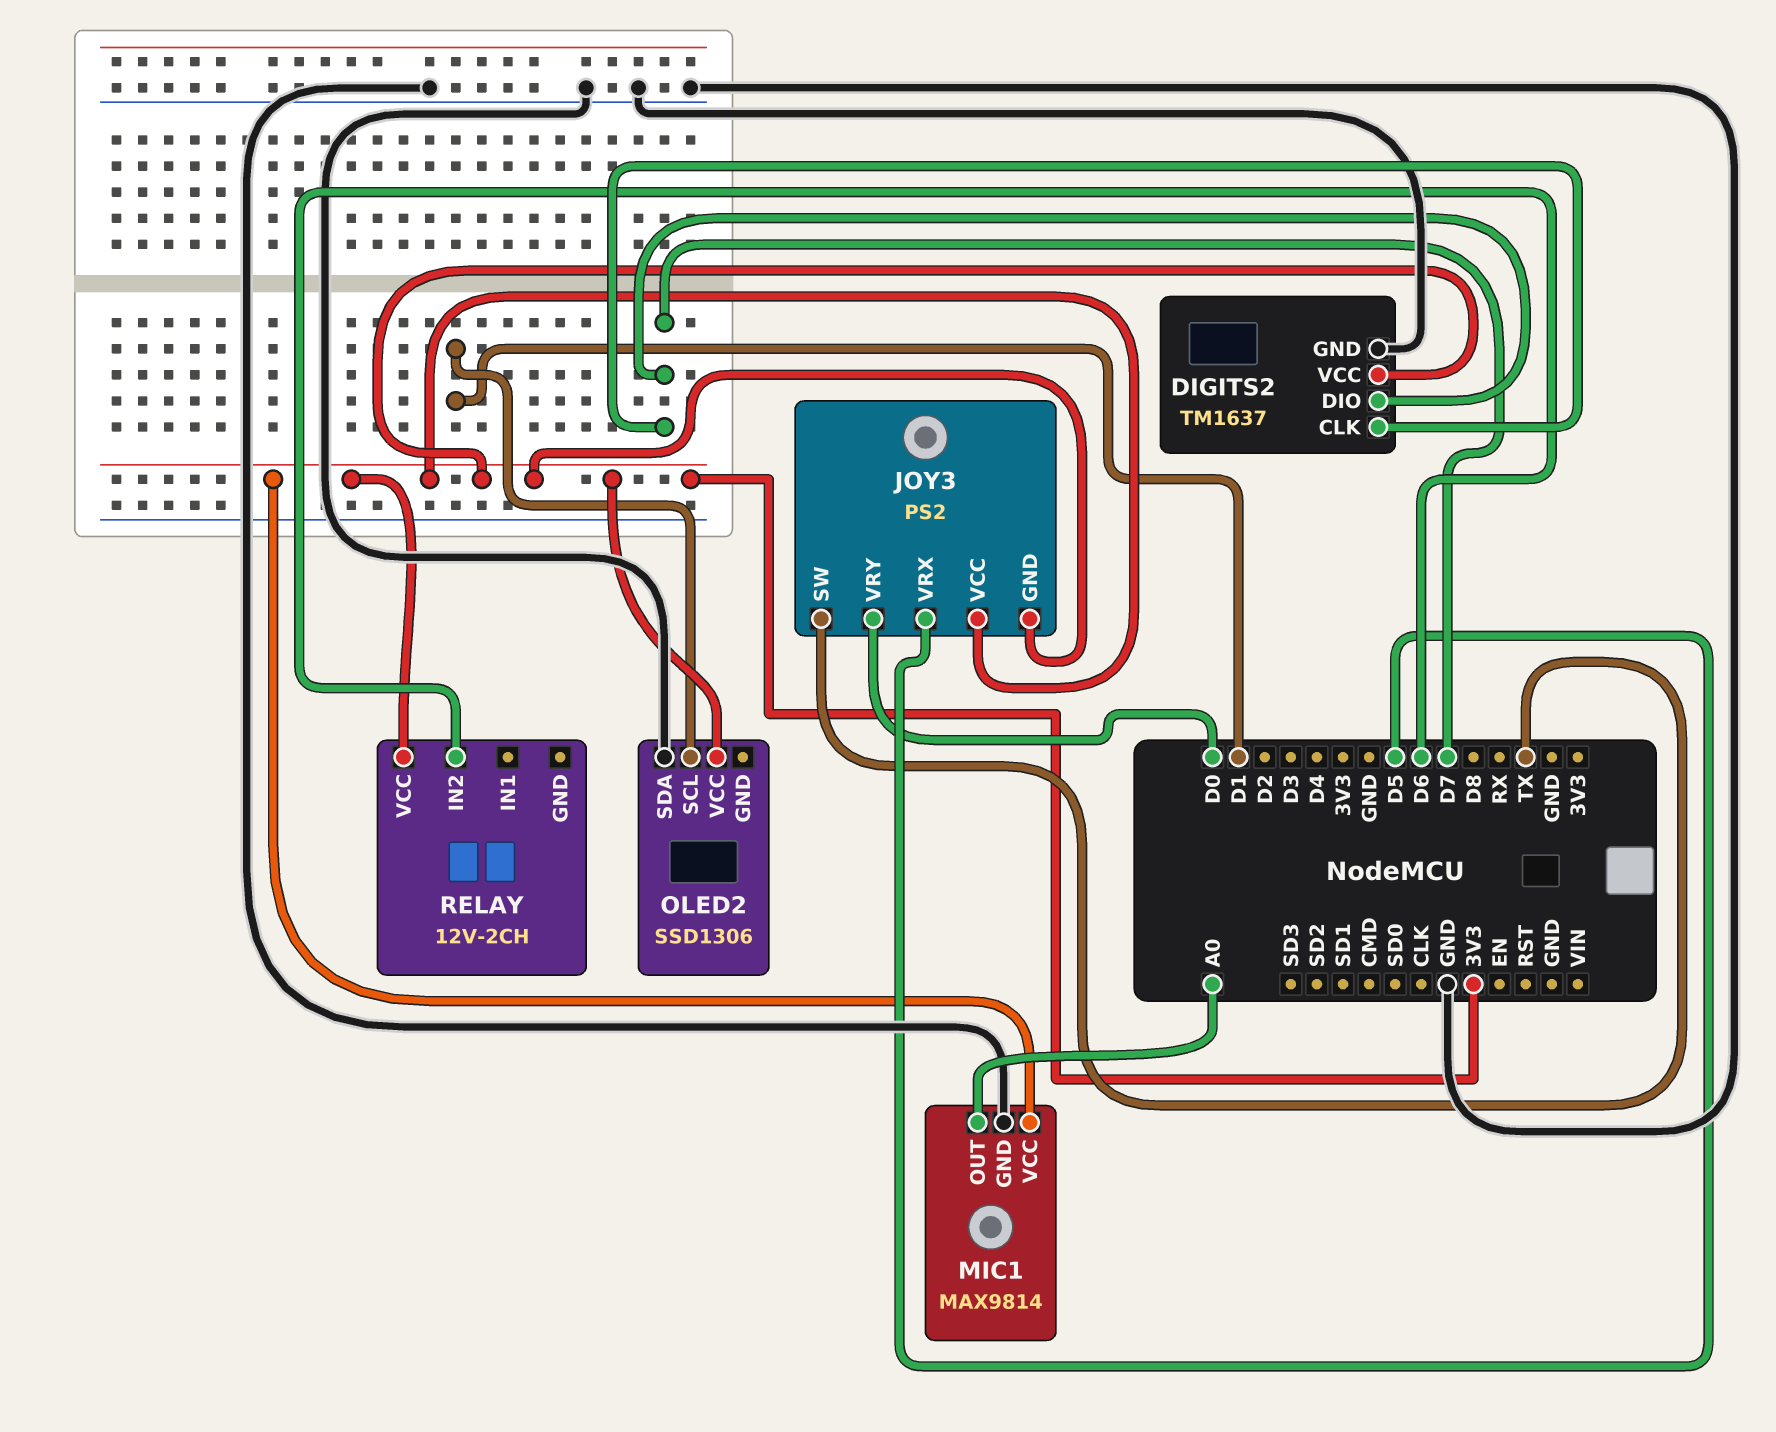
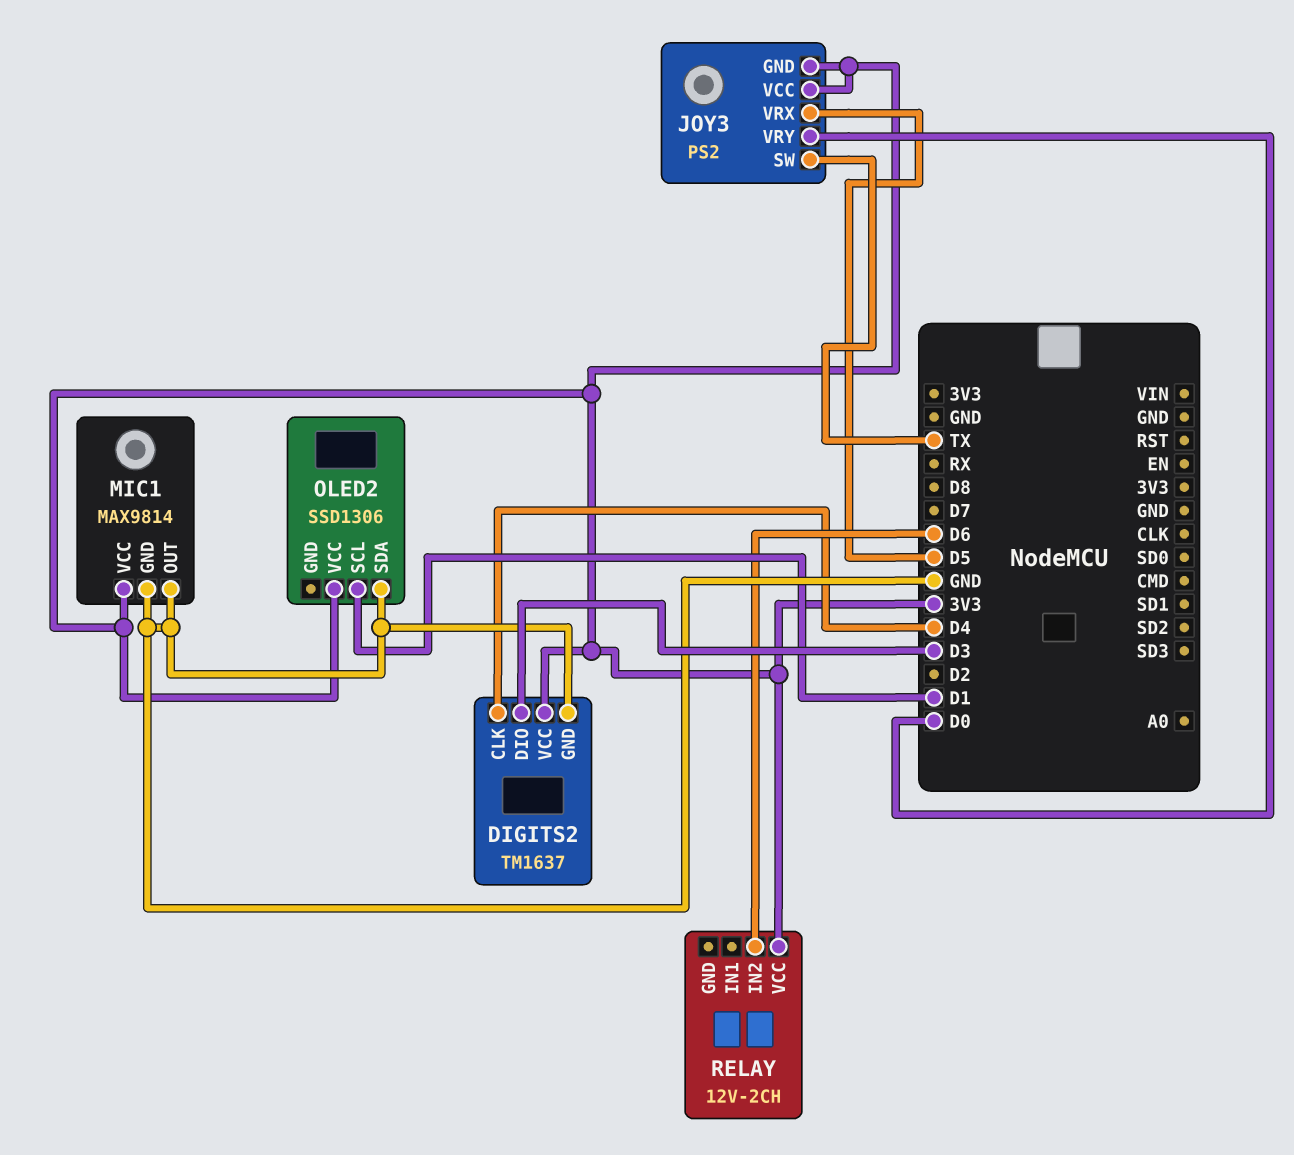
DIGITS2 pin CLK: D7 -> D4
DIGITS2 pin DIO: D7 -> D3
MIC1 pin OUT: A0 -> GND

